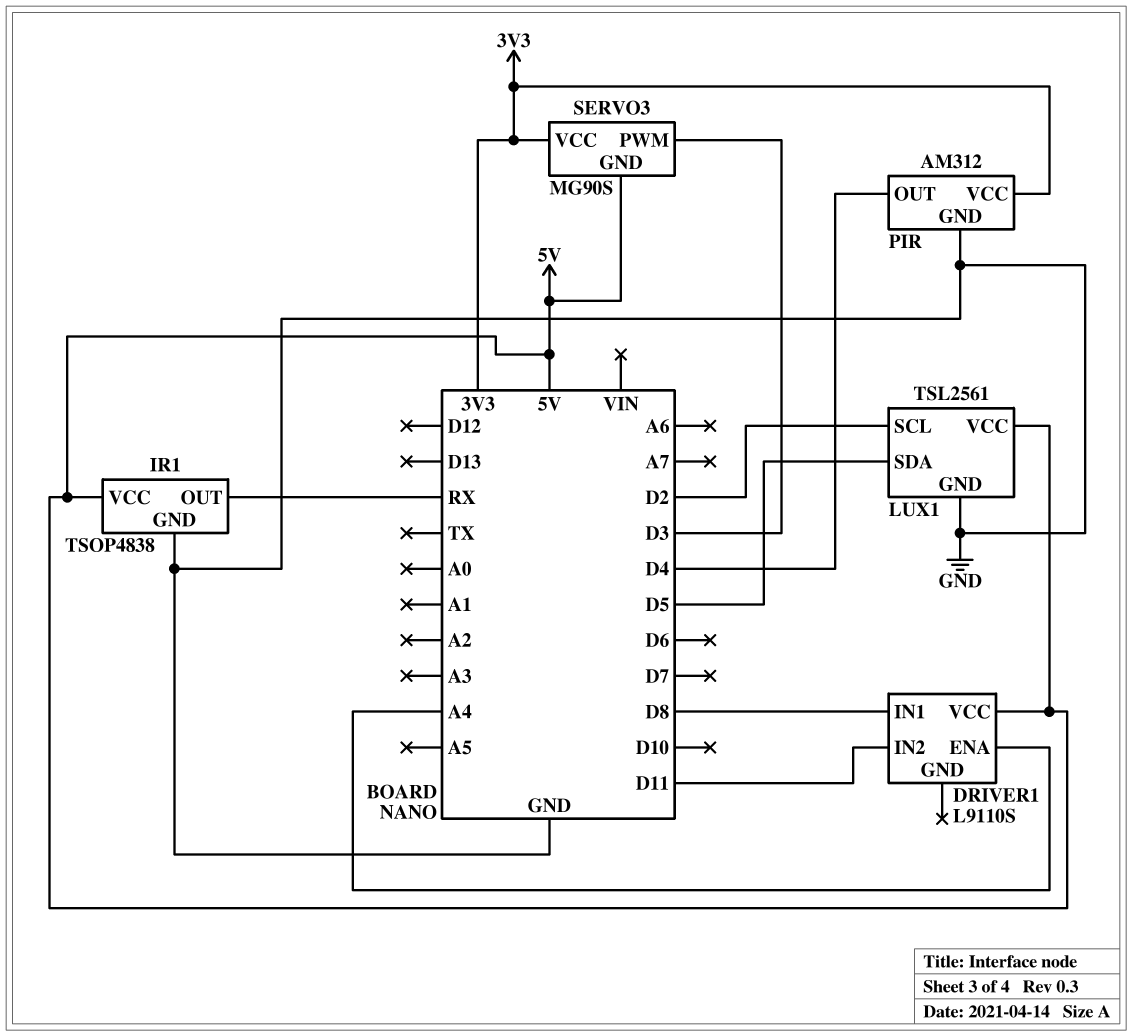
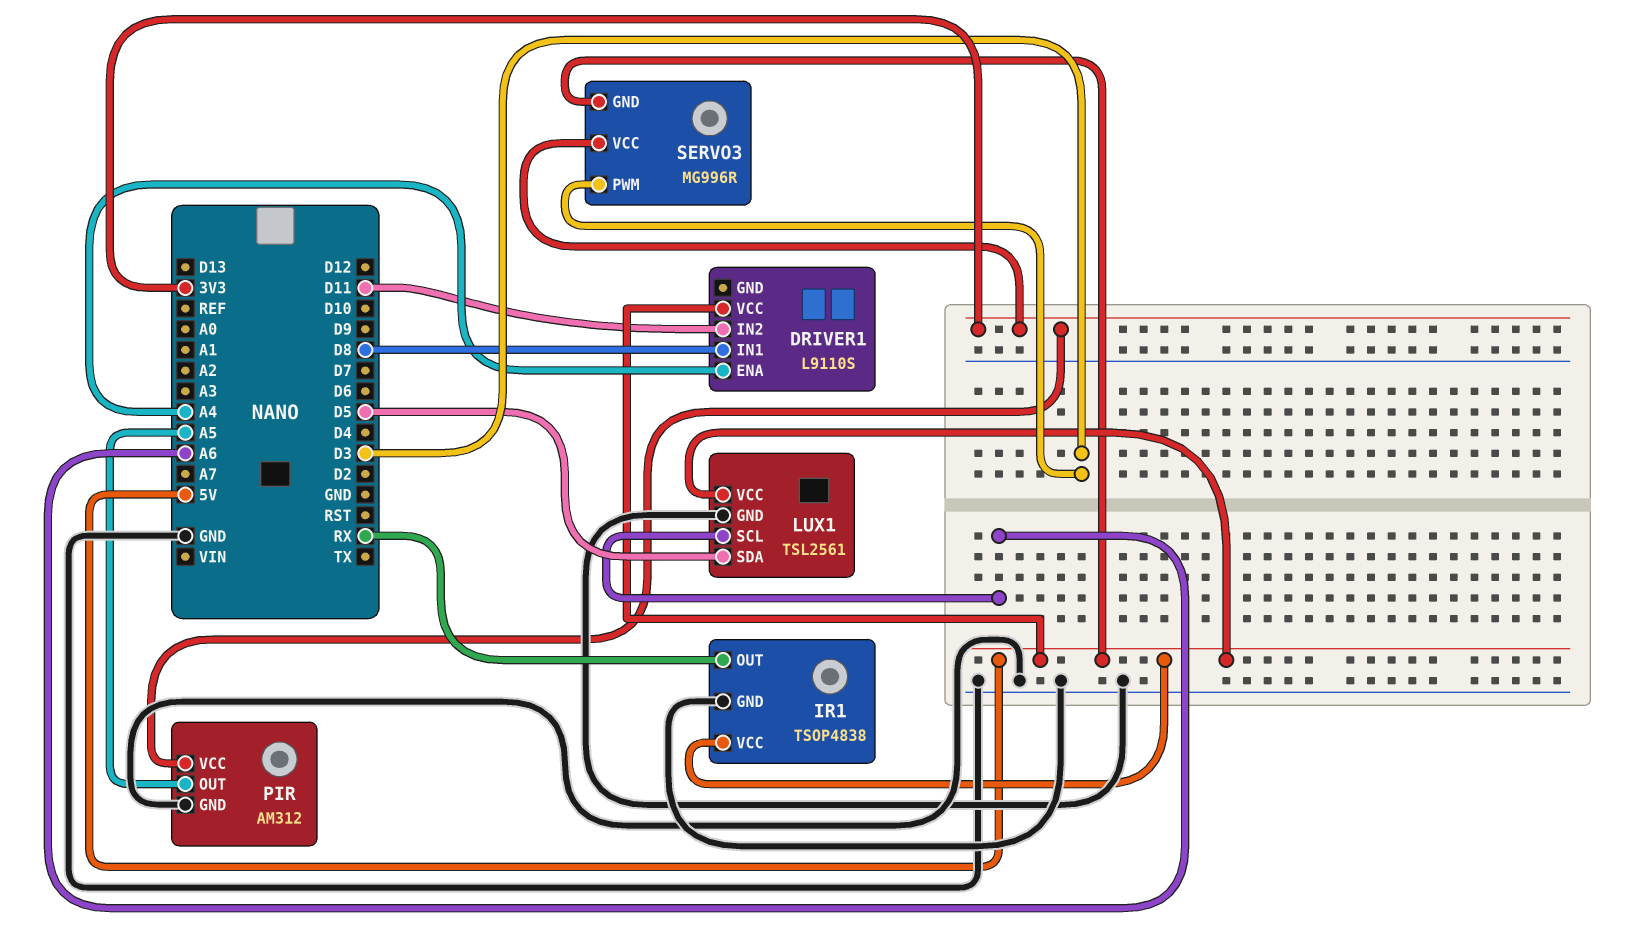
LUX1 pin SCL: D2 -> A6
PIR pin OUT: D4 -> A5
SERVO3: MG90S -> MG996R

